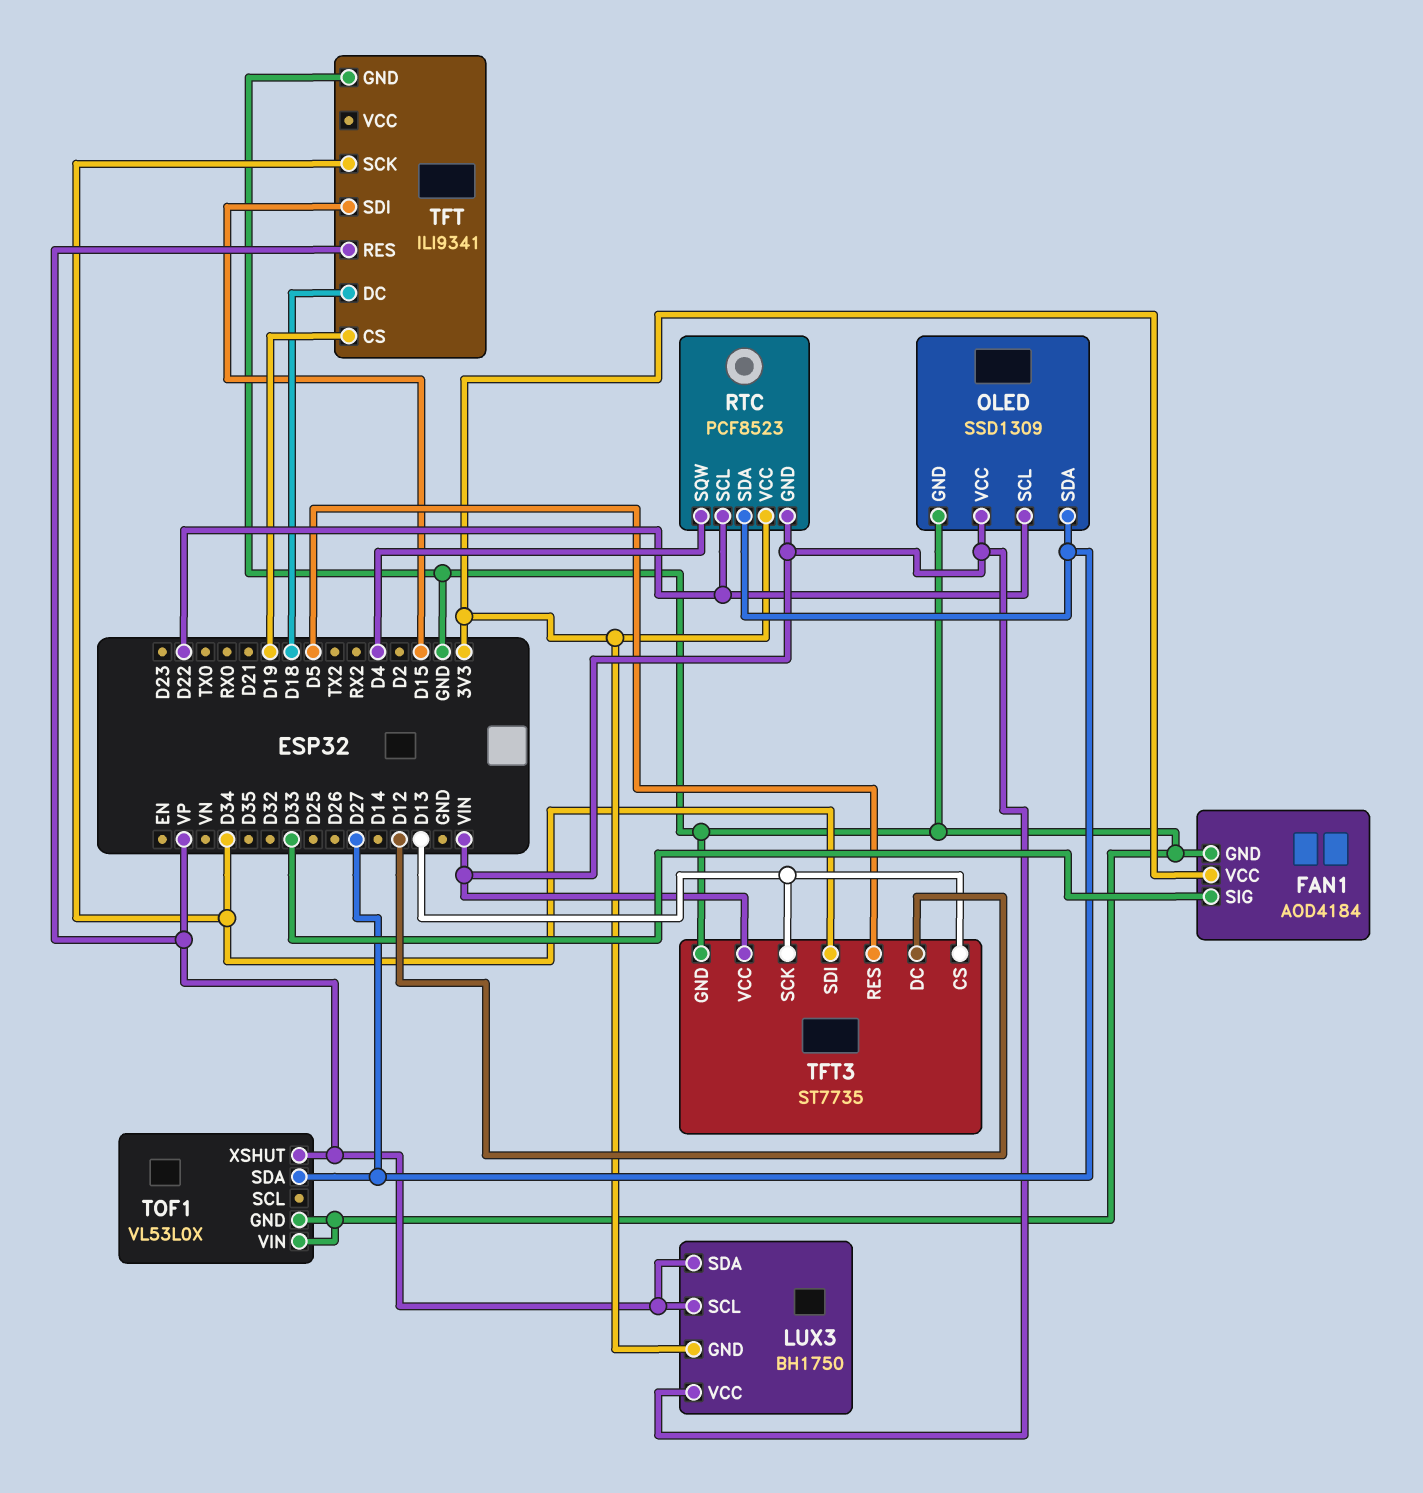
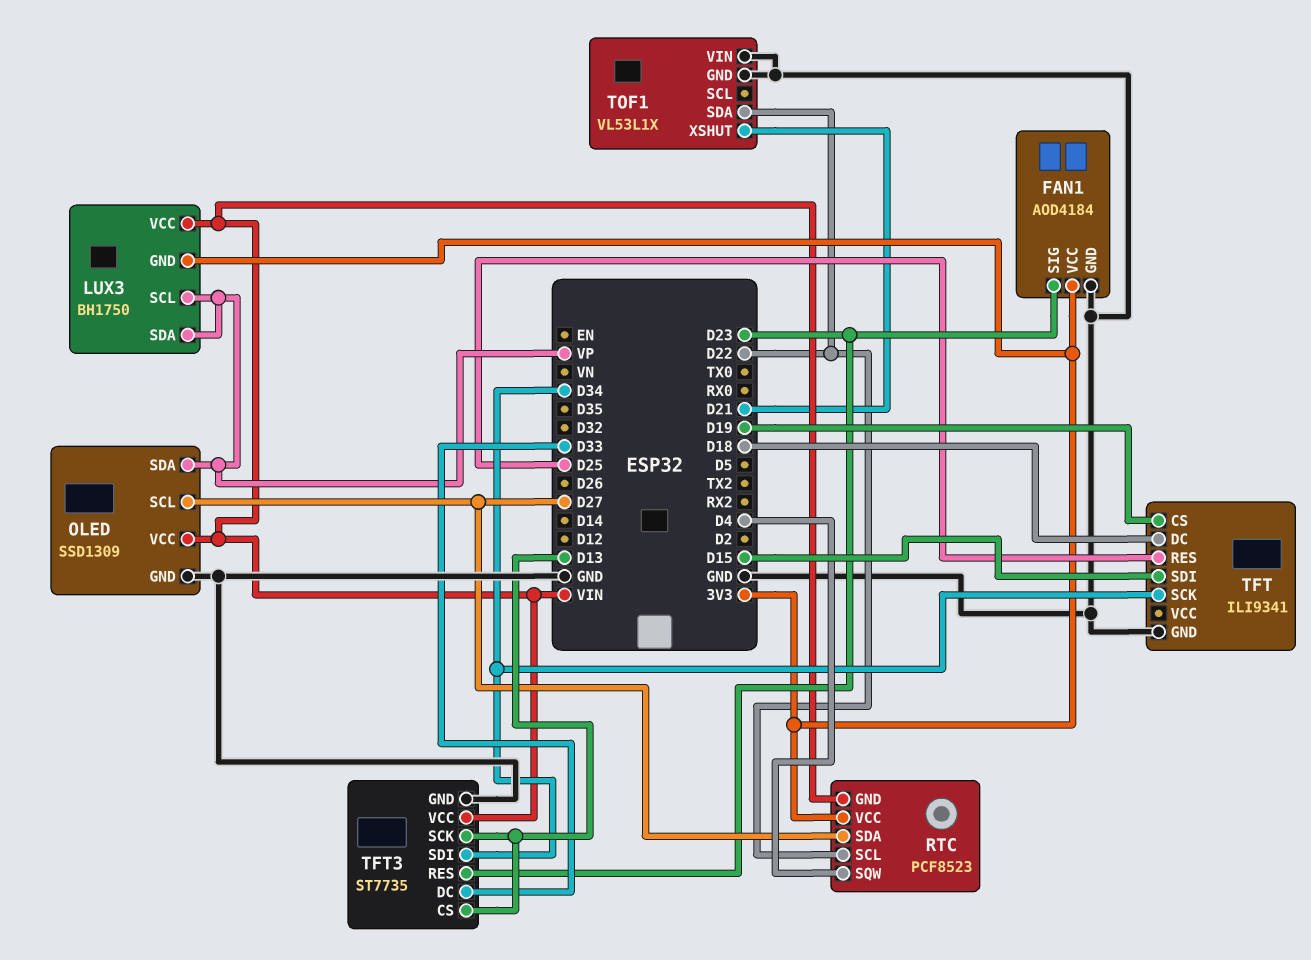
FAN1 pin SIG: D33 -> D23
OLED pin SCL: D22 -> D27
OLED pin SDA: D27 -> VP
TFT pin RES: VP -> D25
TFT3 pin DC: D12 -> D33
TFT3 pin RES: D5 -> D23
TOF1: VL53L0X -> VL53L1X
TOF1 pin SDA: D27 -> D22
TOF1 pin XSHUT: VP -> D21

